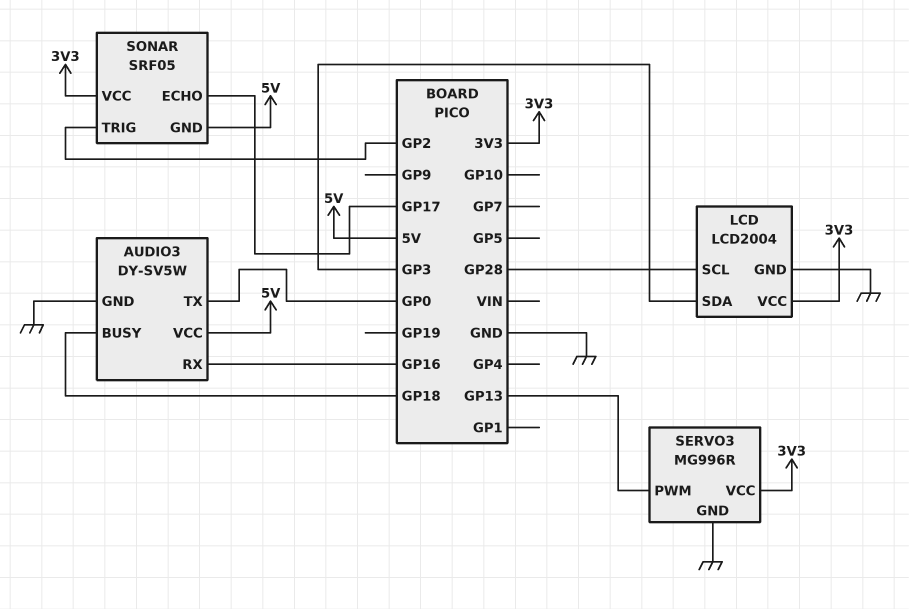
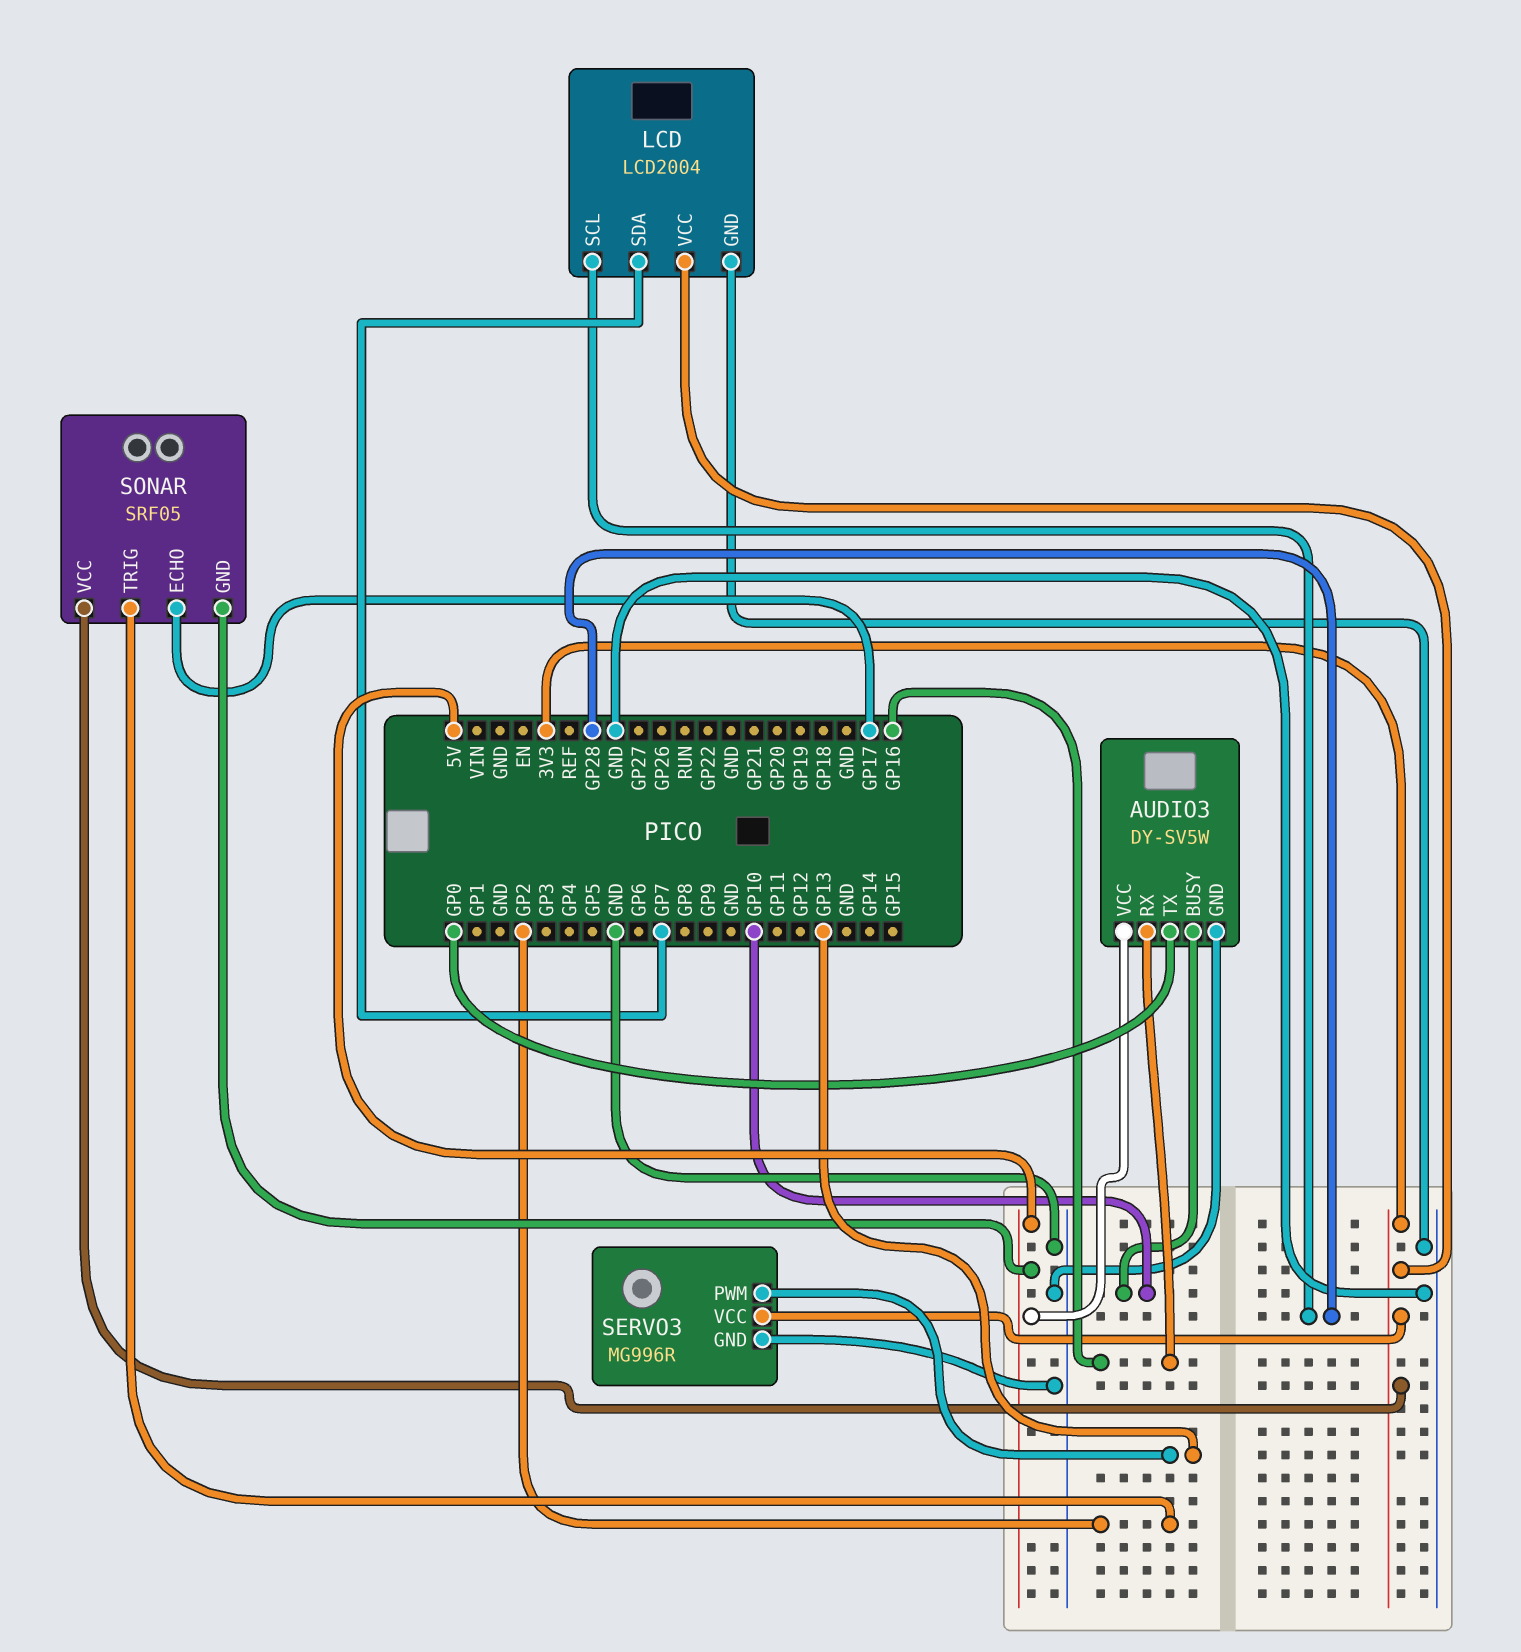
AUDIO3 pin BUSY: GP18 -> GP10
LCD pin SDA: GP3 -> GP7

